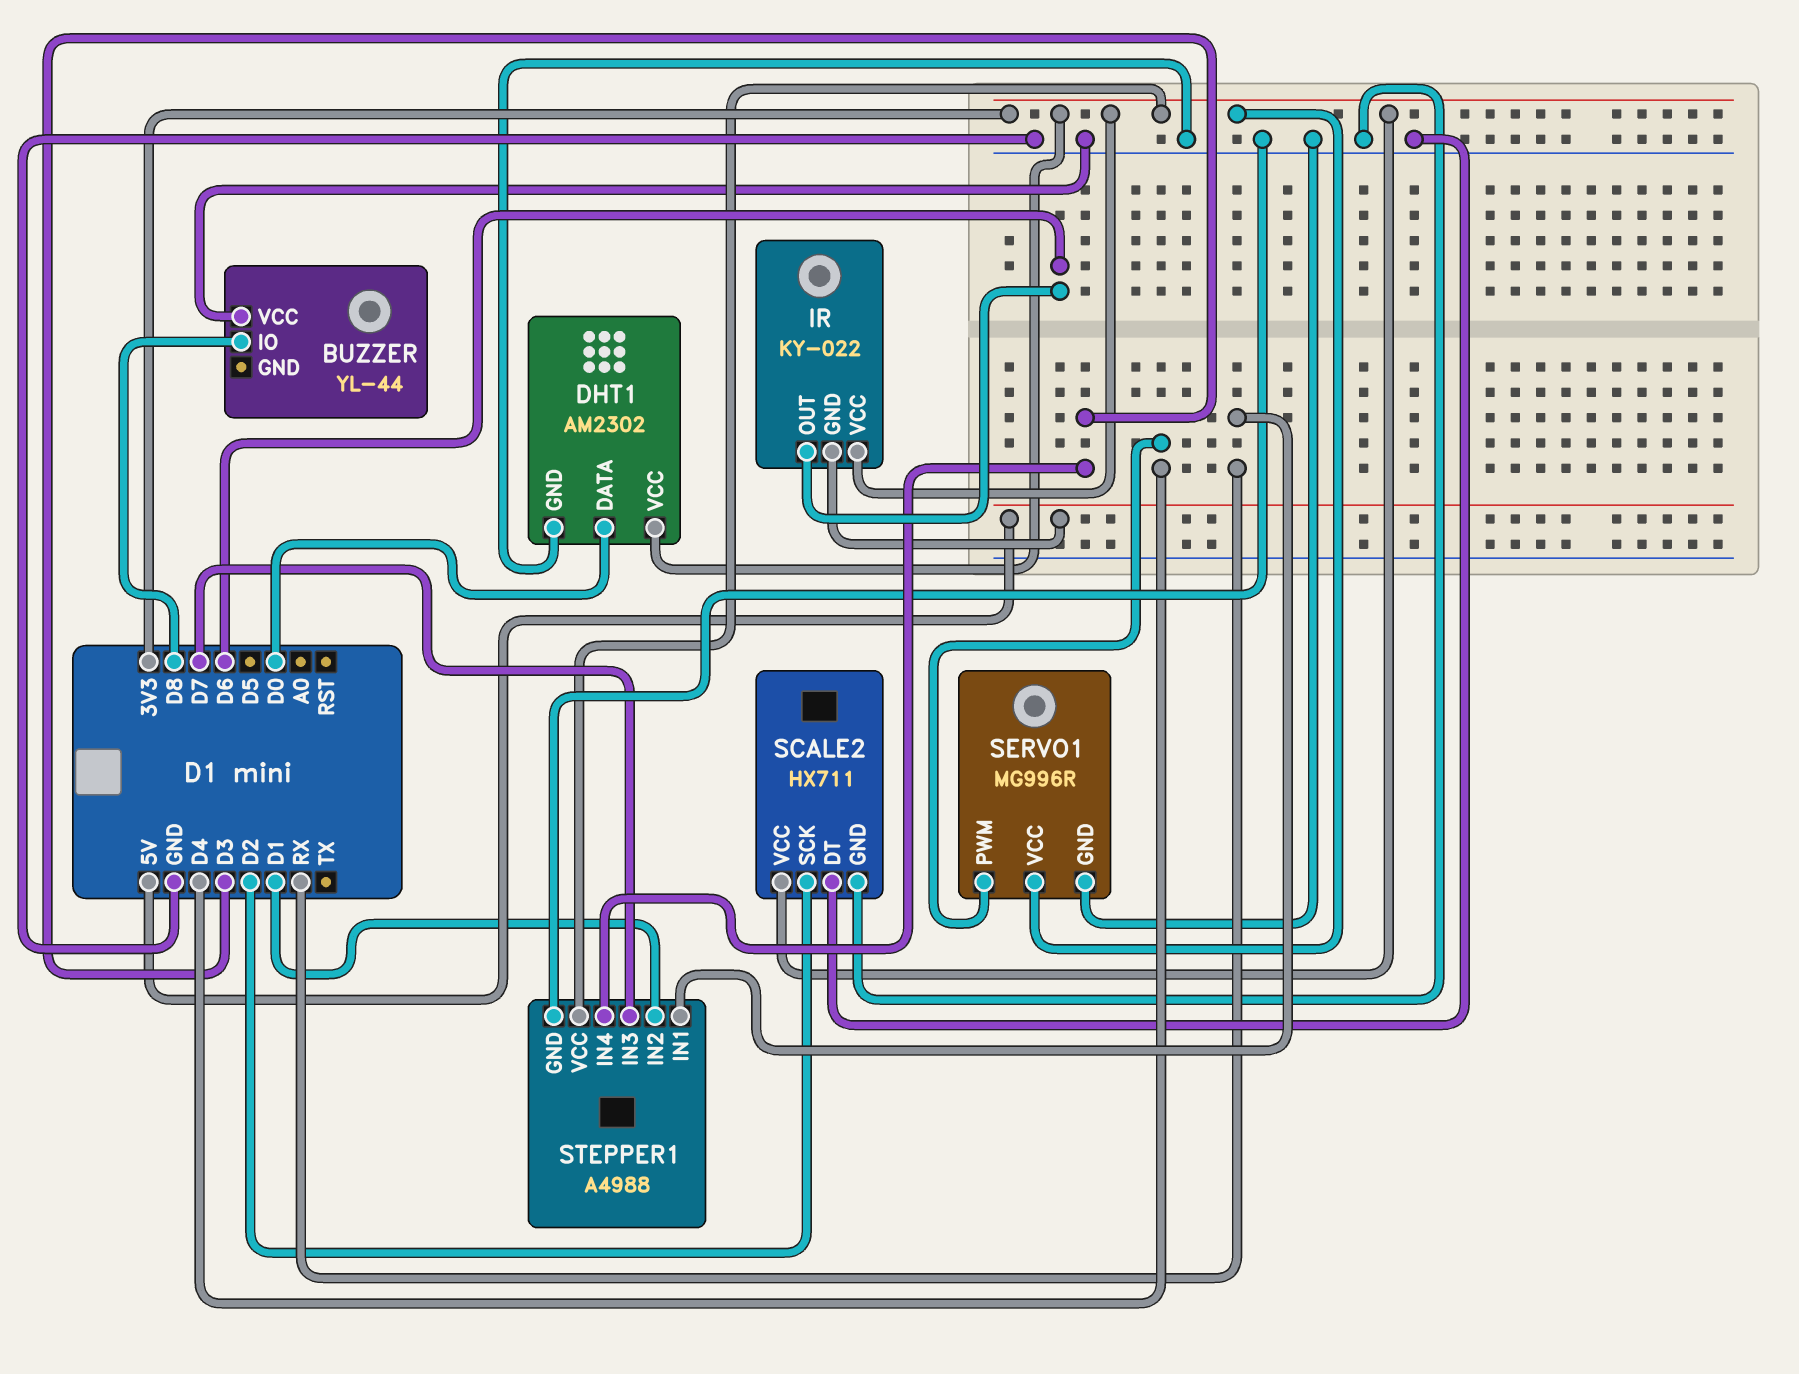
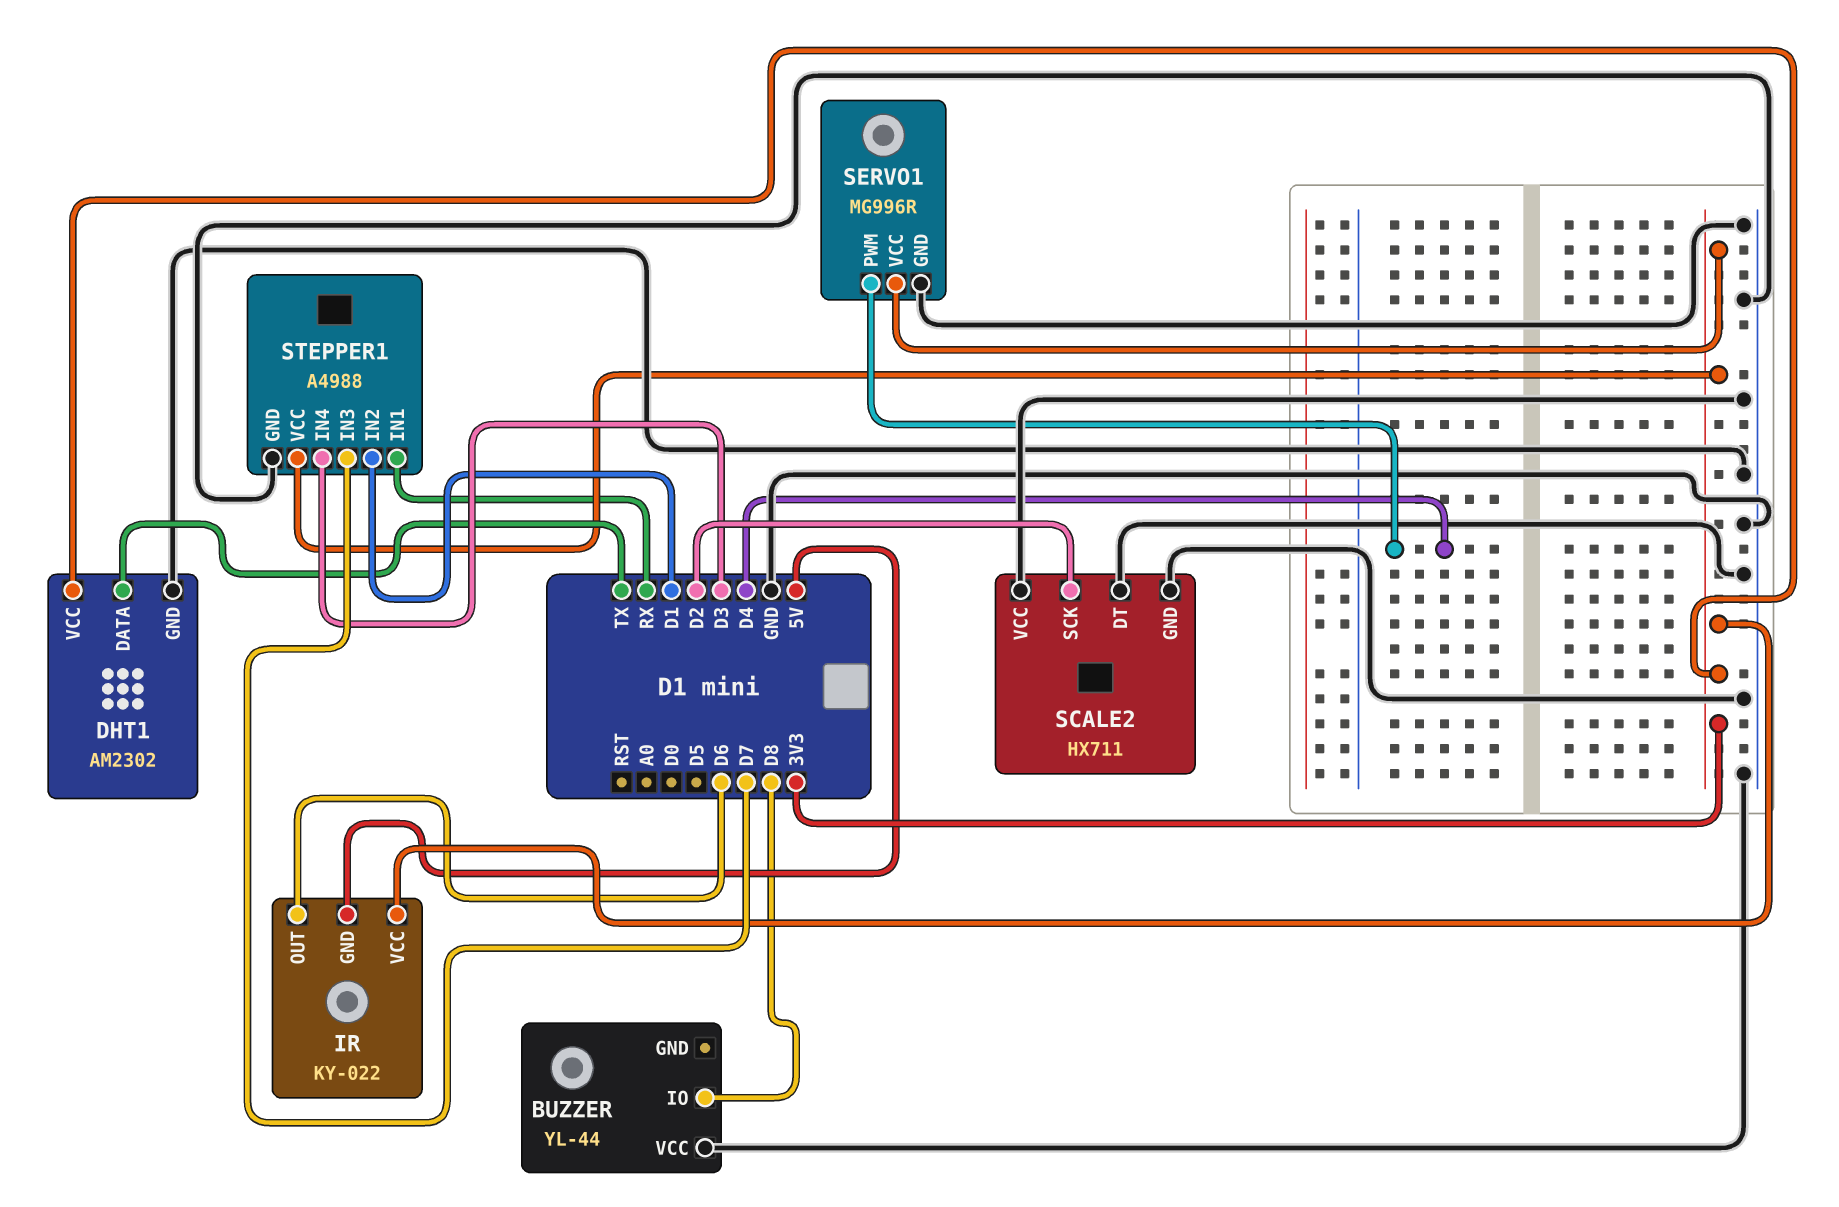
DHT1 pin DATA: D0 -> TX
SCALE2 pin VCC: 3V3 -> GND

